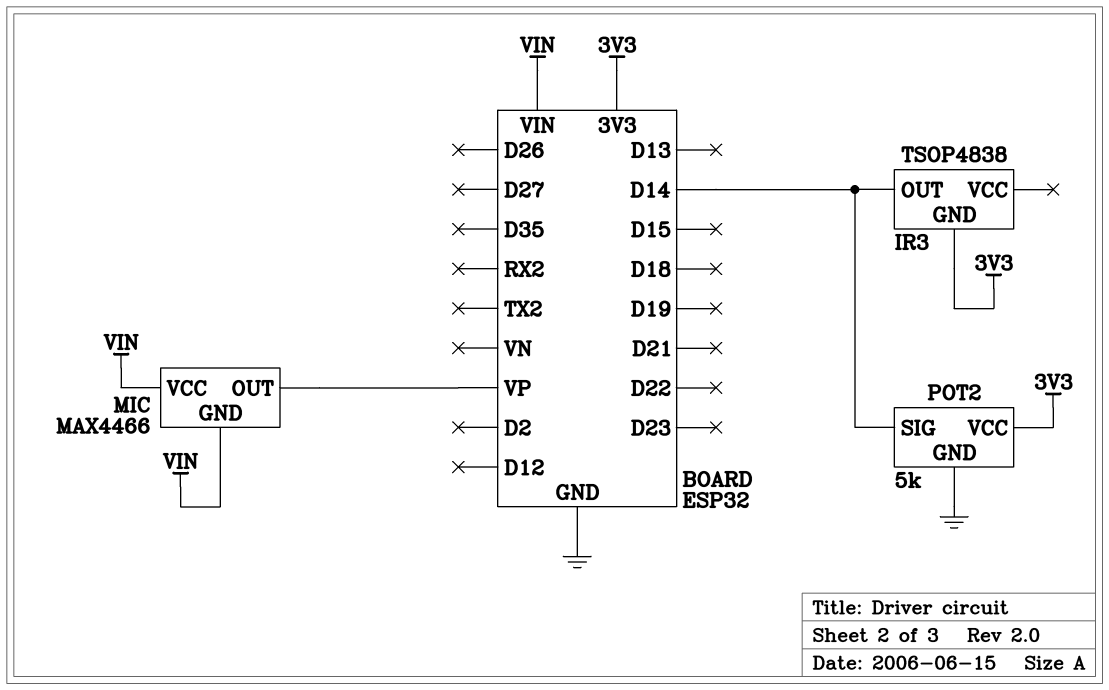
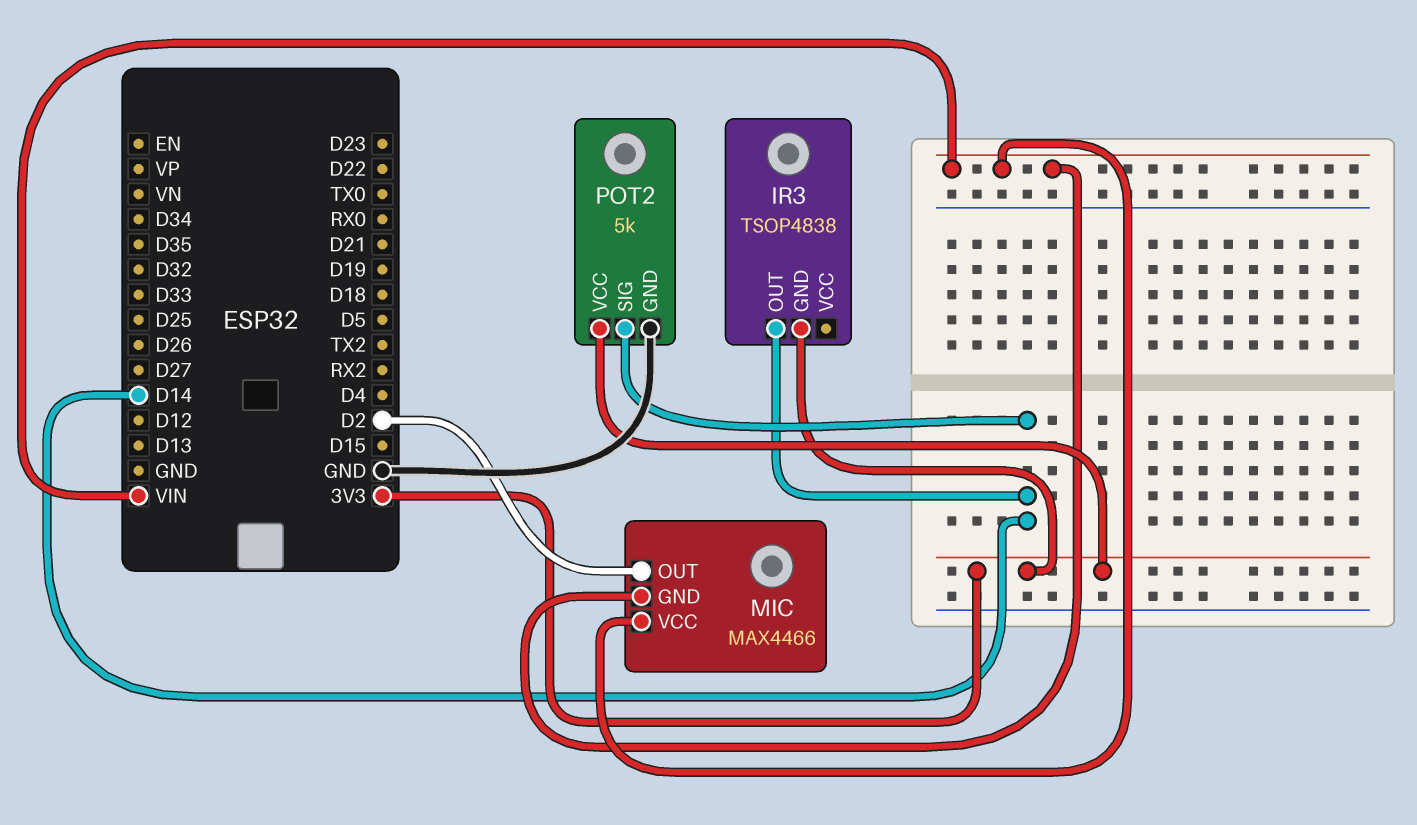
MIC pin OUT: VP -> D2

